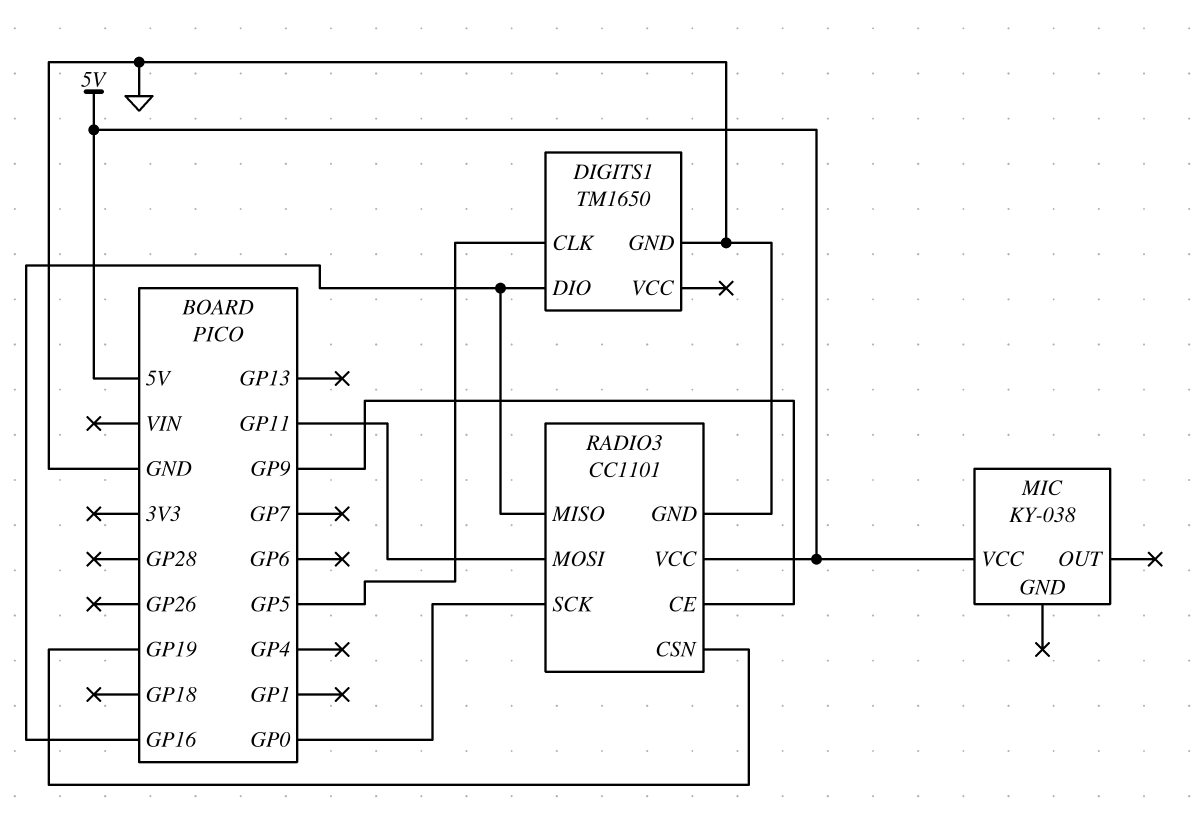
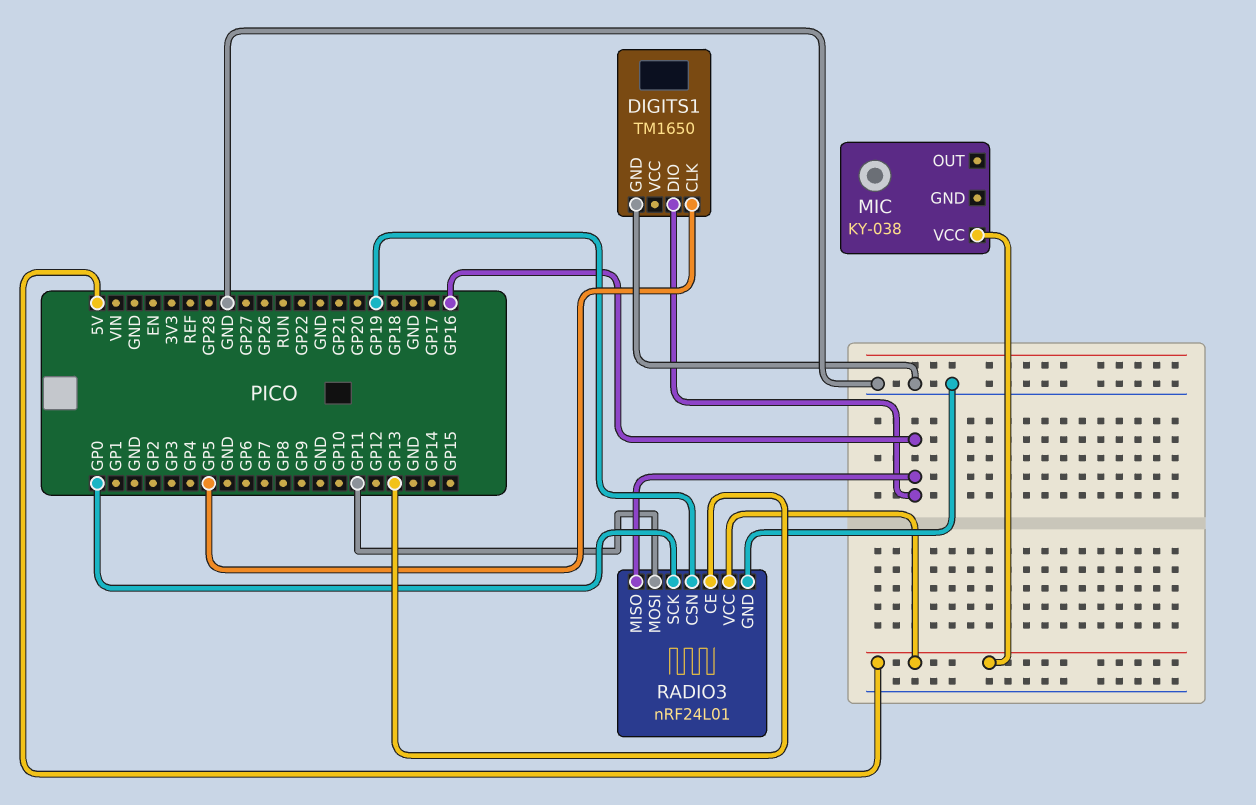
RADIO3: CC1101 -> nRF24L01
RADIO3 pin CE: GP9 -> GP13

